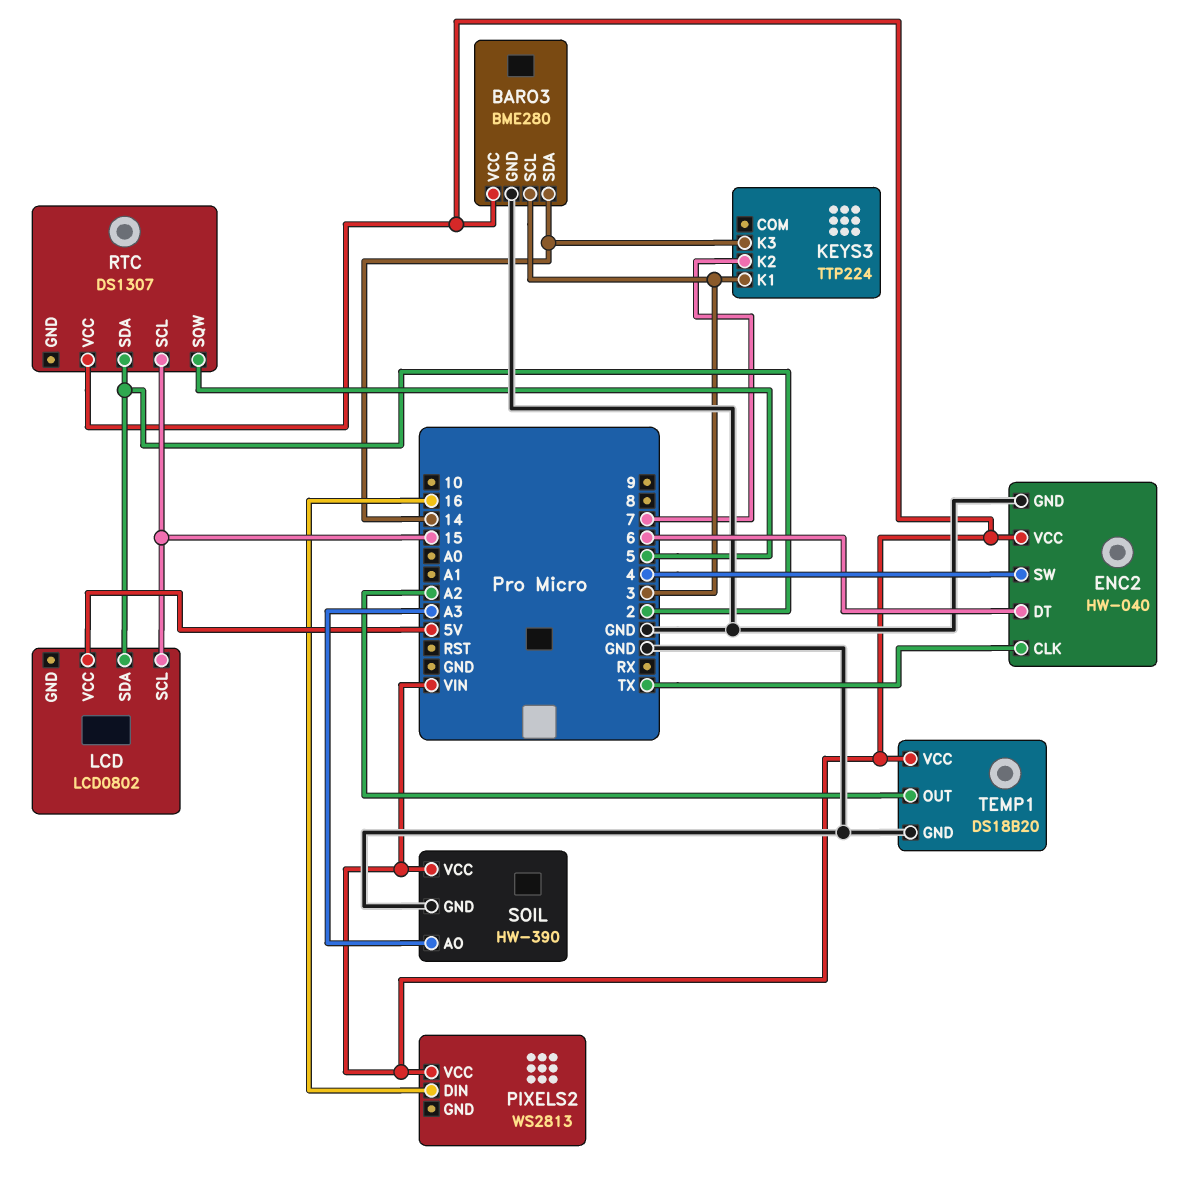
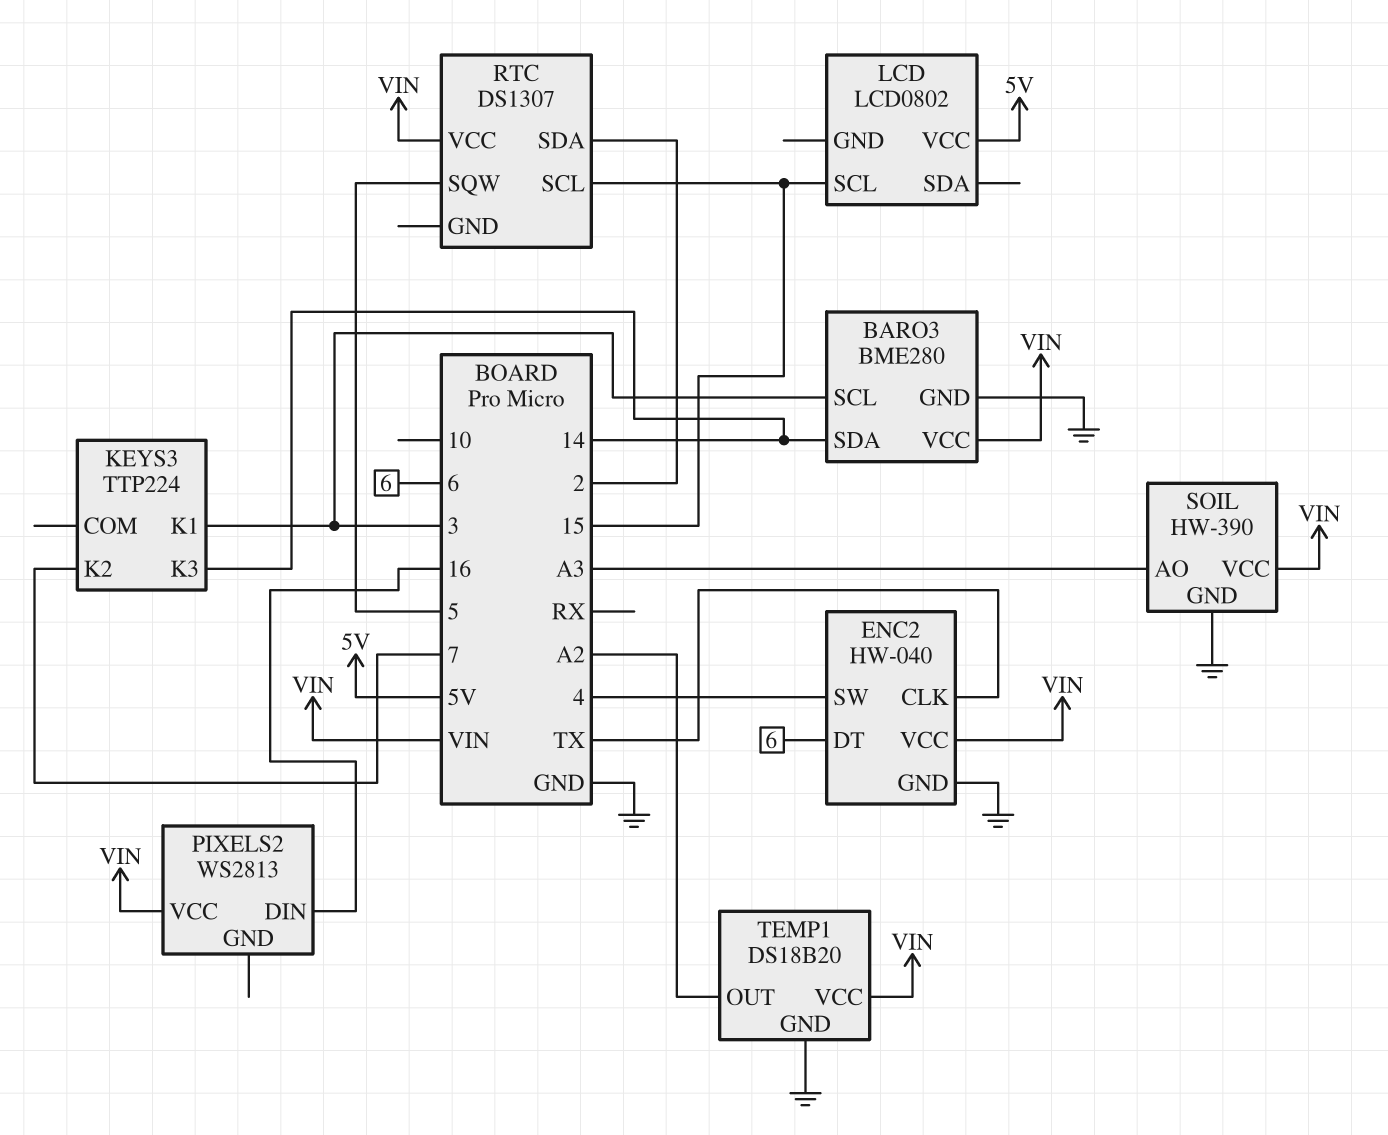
LCD pin SDA: 2 -> none

